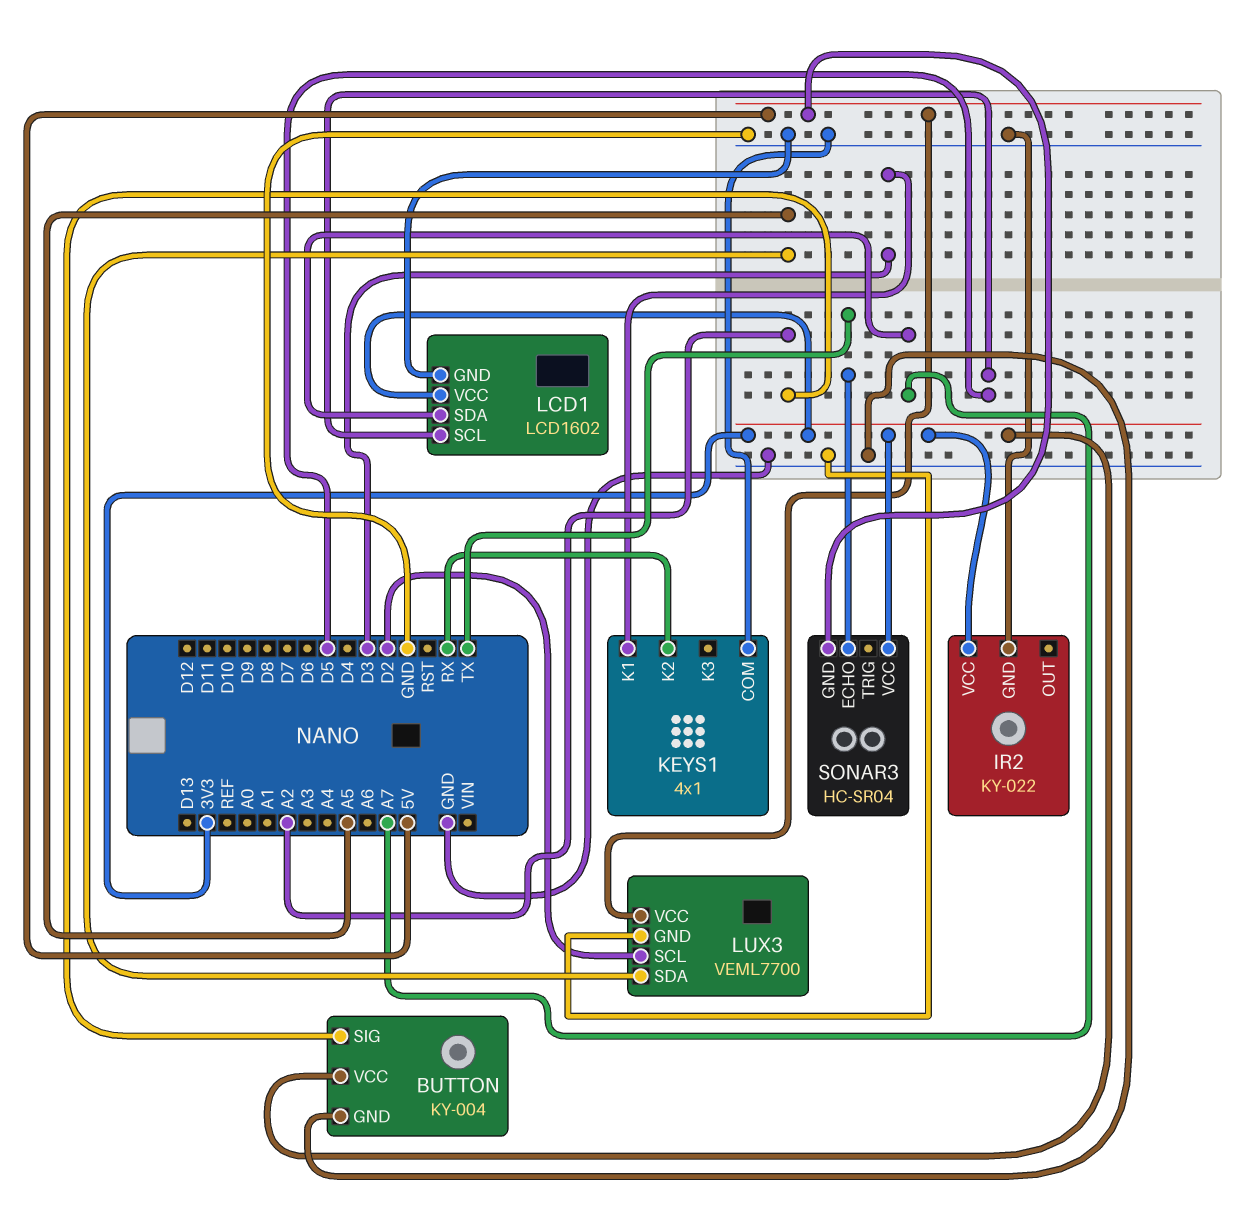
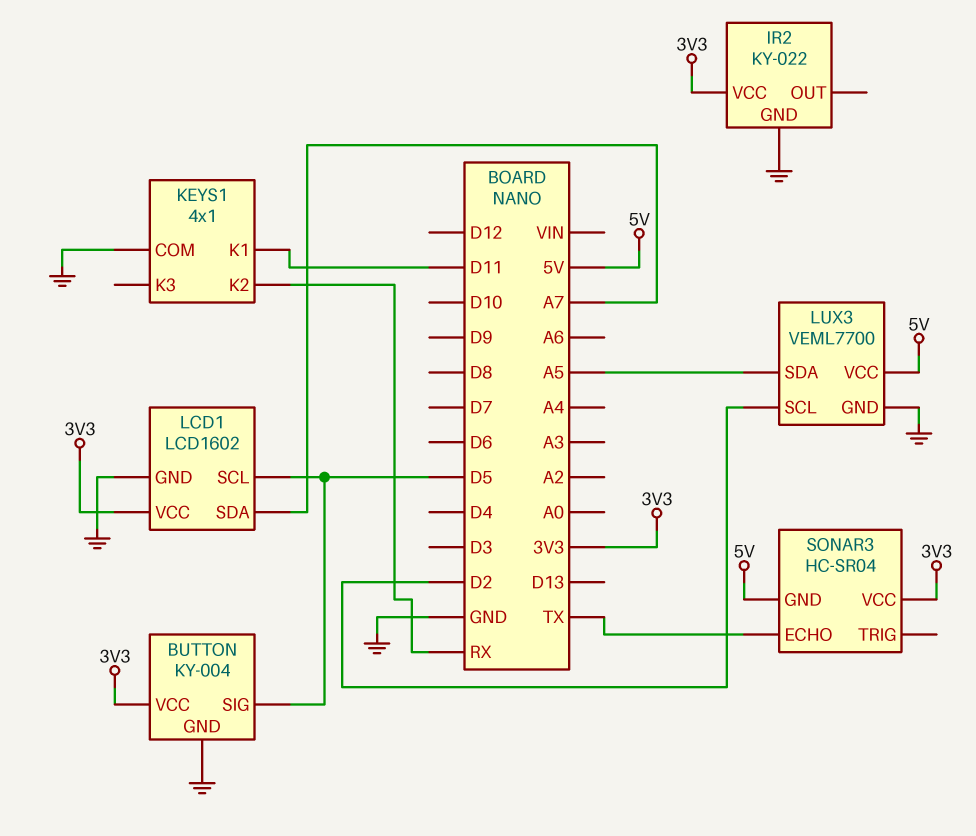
BUTTON pin SIG: A2 -> D5
KEYS1 pin K1: D3 -> D11

